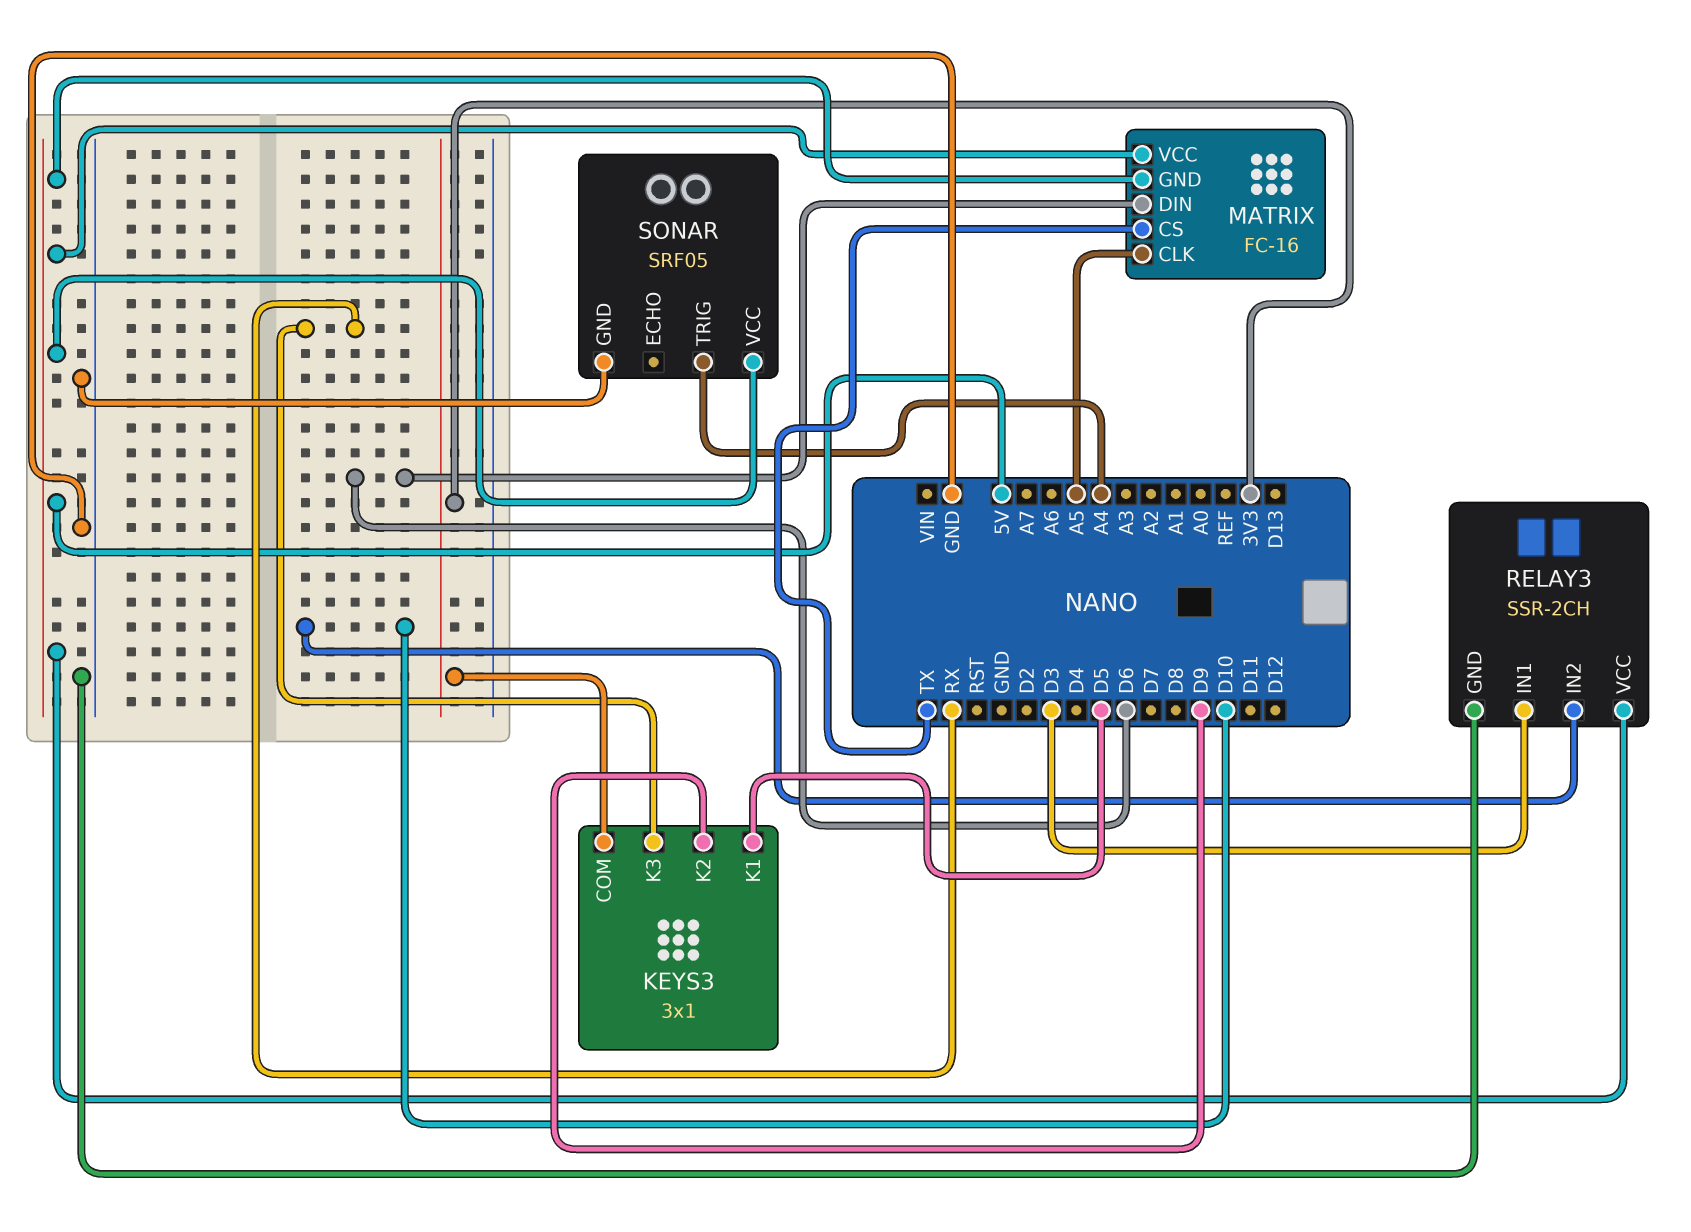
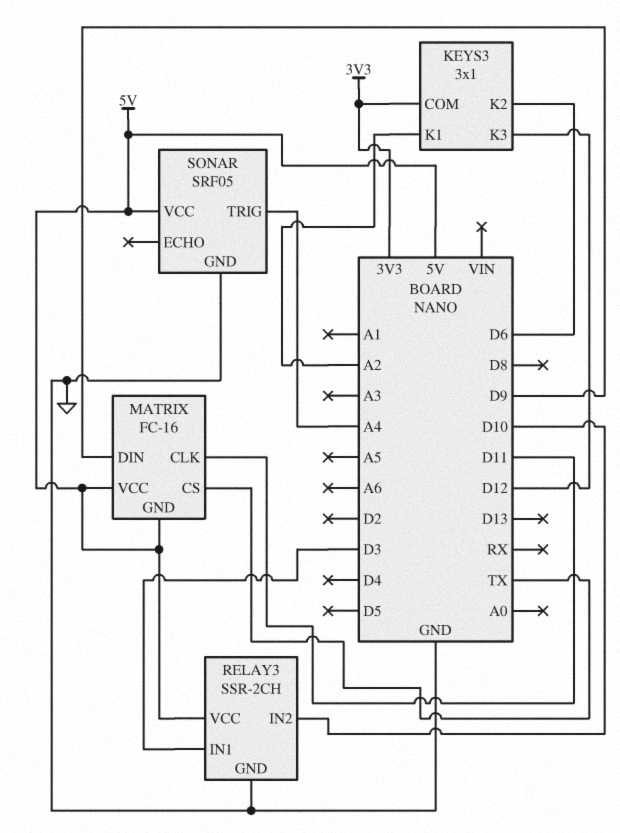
KEYS3 pin K1: D5 -> A2
KEYS3 pin K2: D9 -> D6
KEYS3 pin K3: RX -> D12
MATRIX pin CLK: A5 -> D11
MATRIX pin DIN: D6 -> D9

